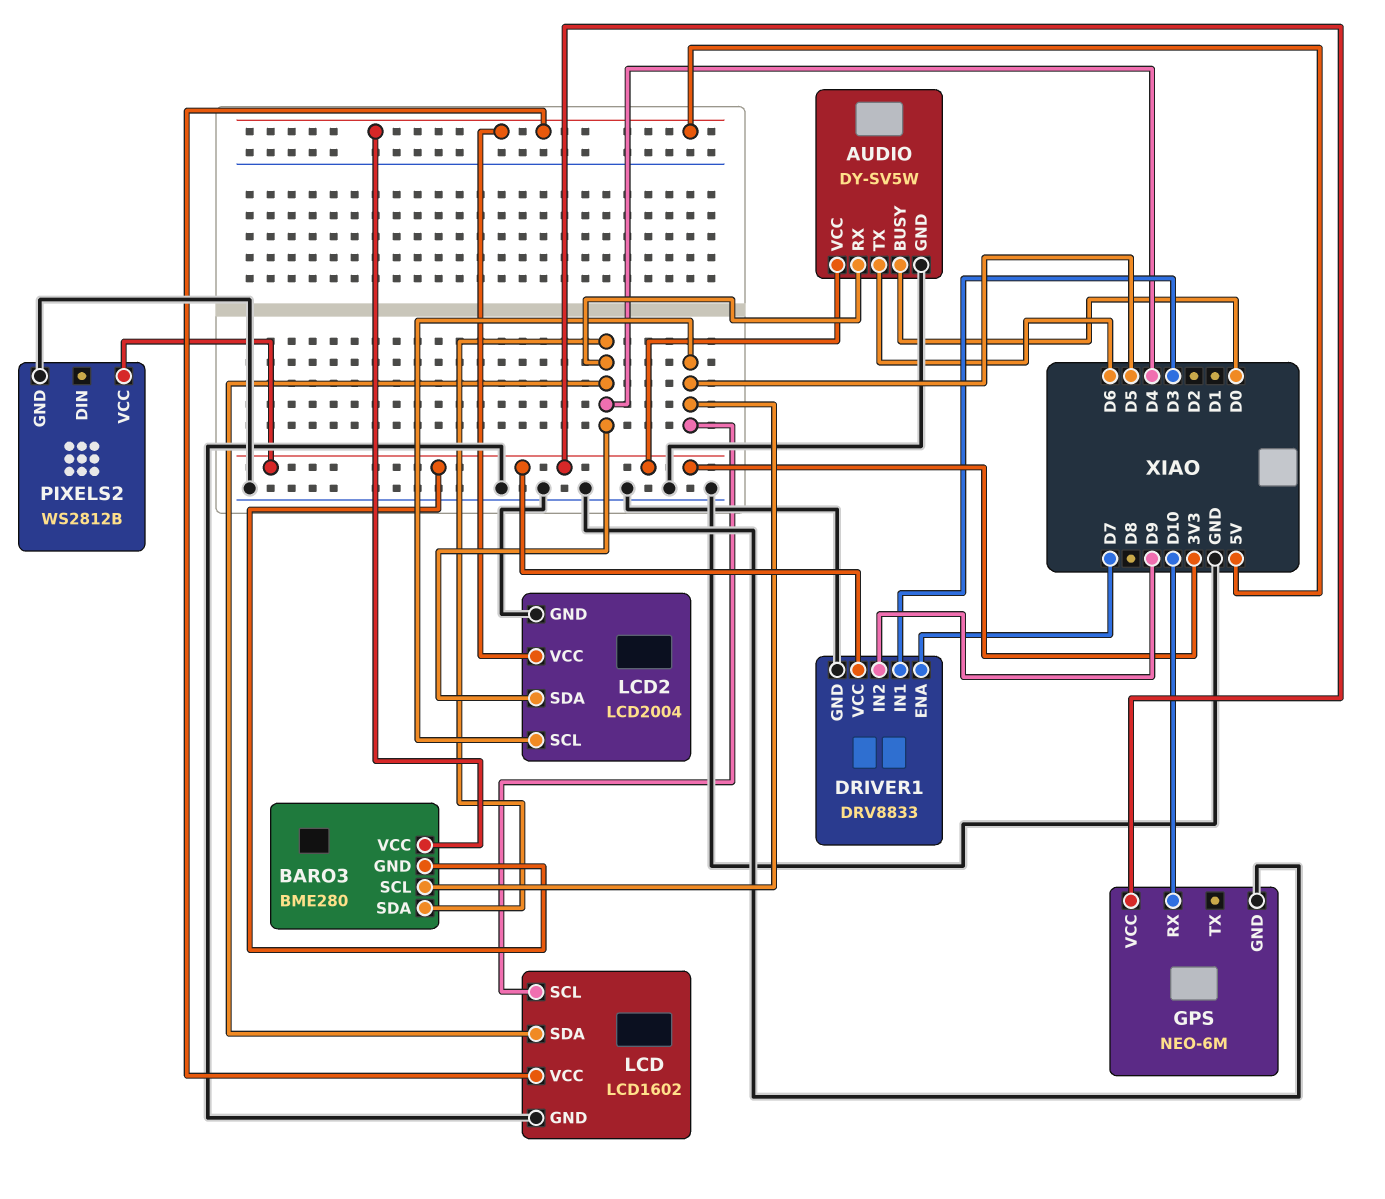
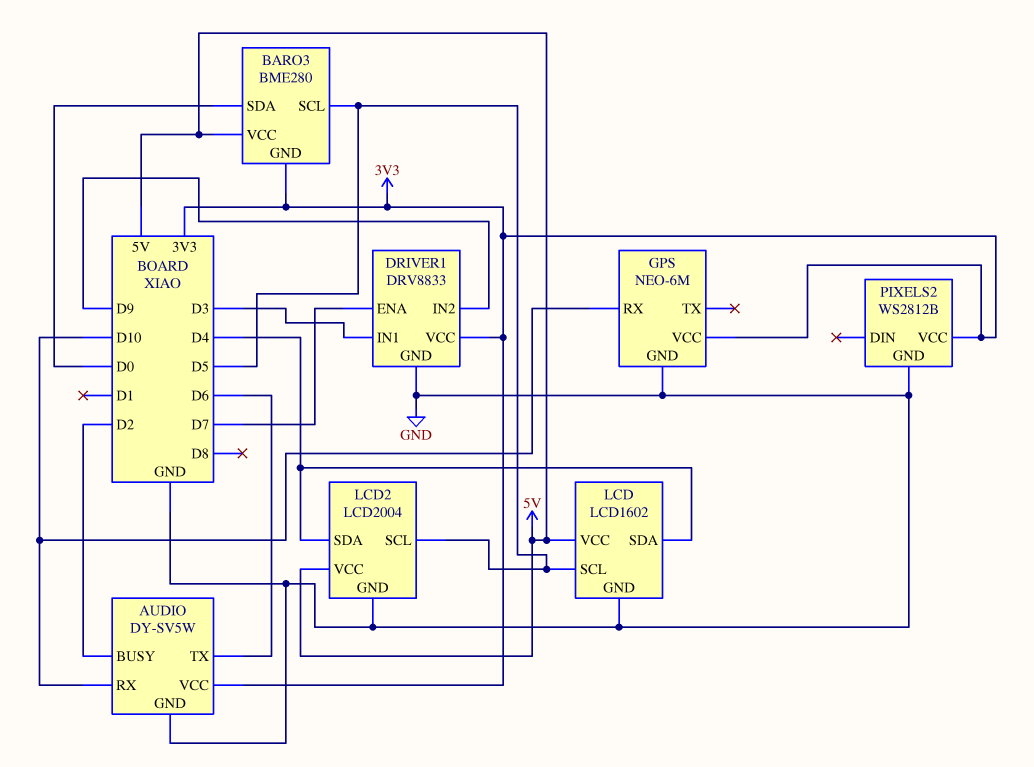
AUDIO pin BUSY: D0 -> D2
AUDIO pin RX: D4 -> D10
BARO3 pin SDA: D4 -> D0

